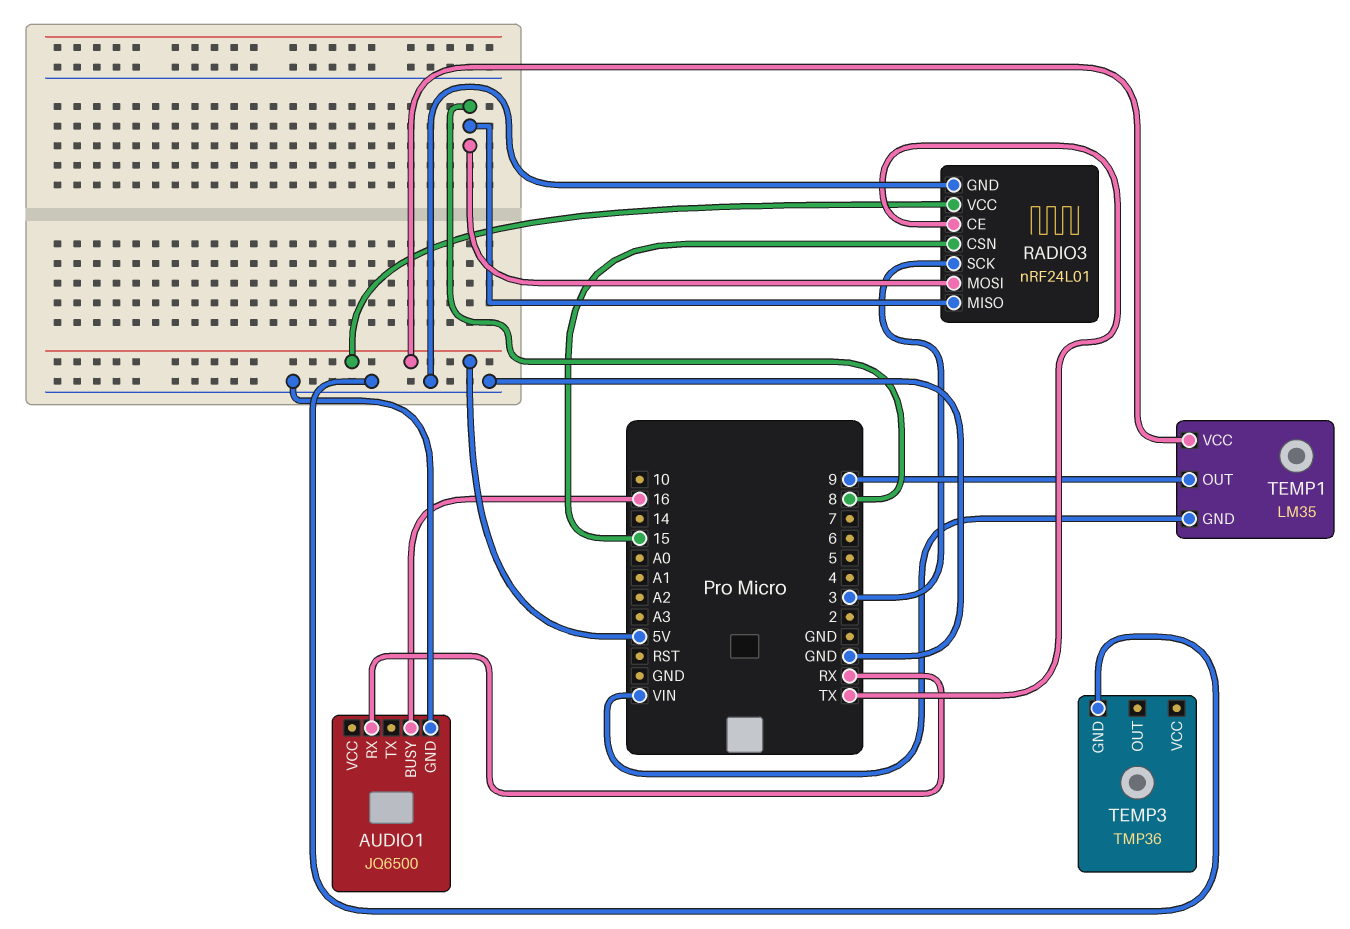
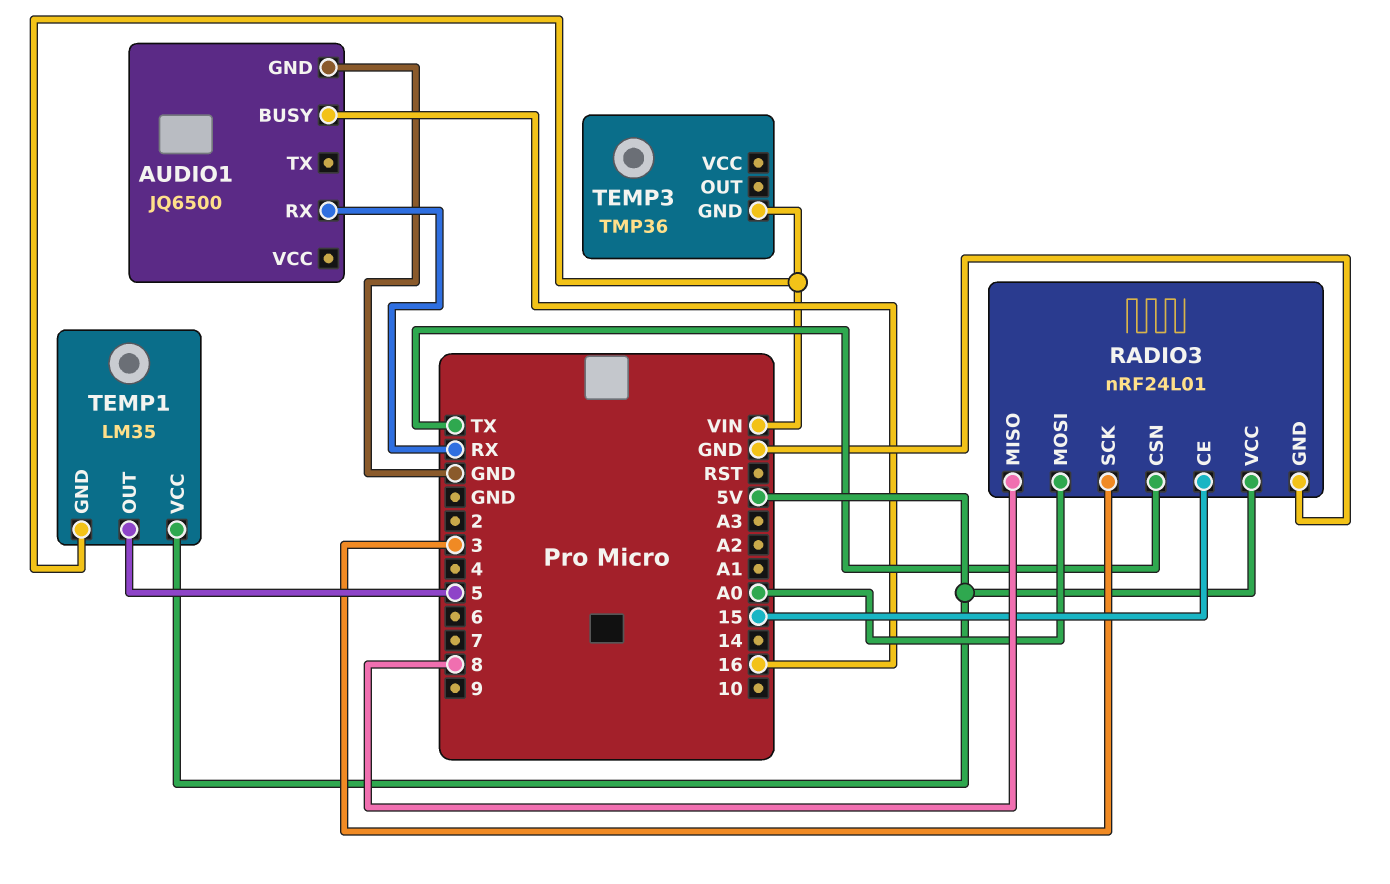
RADIO3 pin CE: TX -> 15
RADIO3 pin CSN: 15 -> TX
RADIO3 pin MOSI: 8 -> A0
TEMP1 pin OUT: 9 -> 5
TEMP3 pin GND: GND -> VIN

